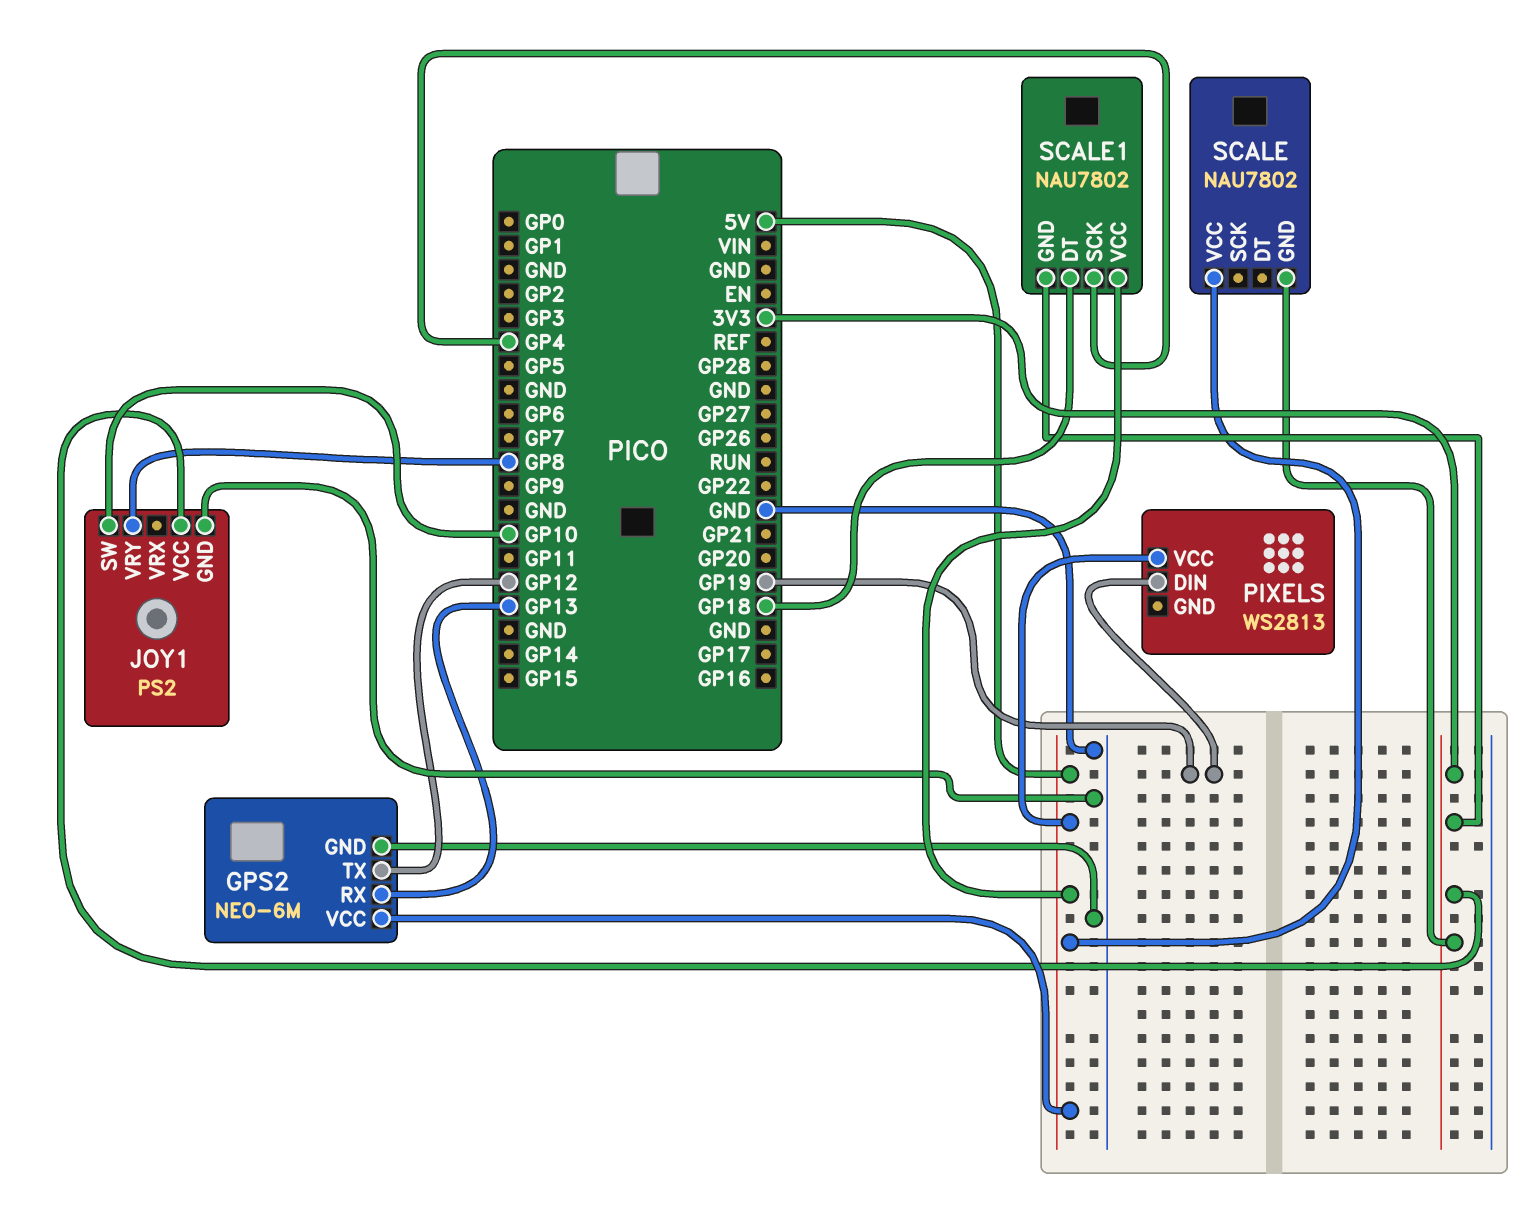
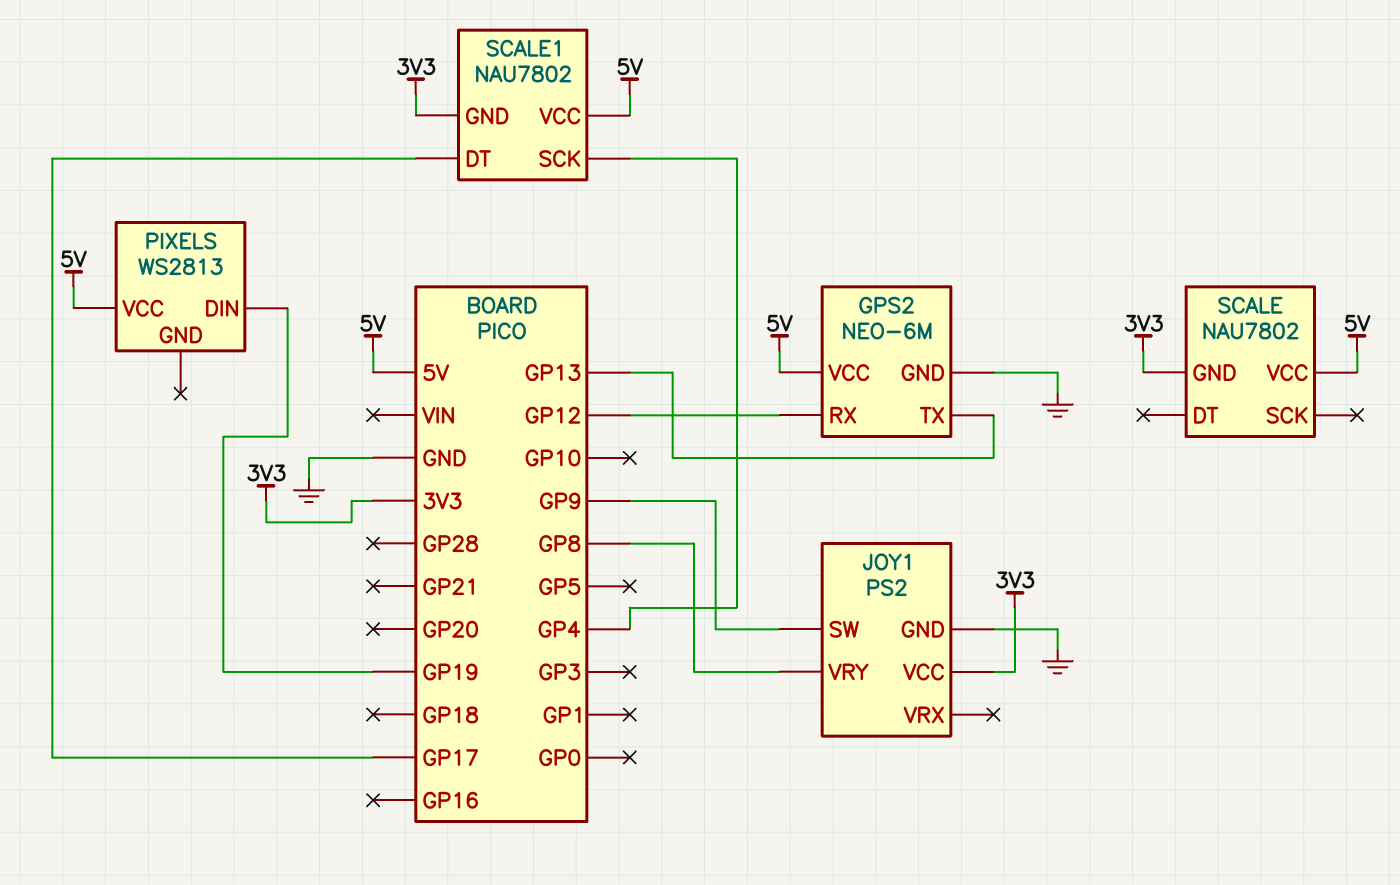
GPS2 pin RX: GP13 -> GP12
GPS2 pin TX: GP12 -> GP13
JOY1 pin SW: GP10 -> GP9
SCALE1 pin DT: GP18 -> GP17

